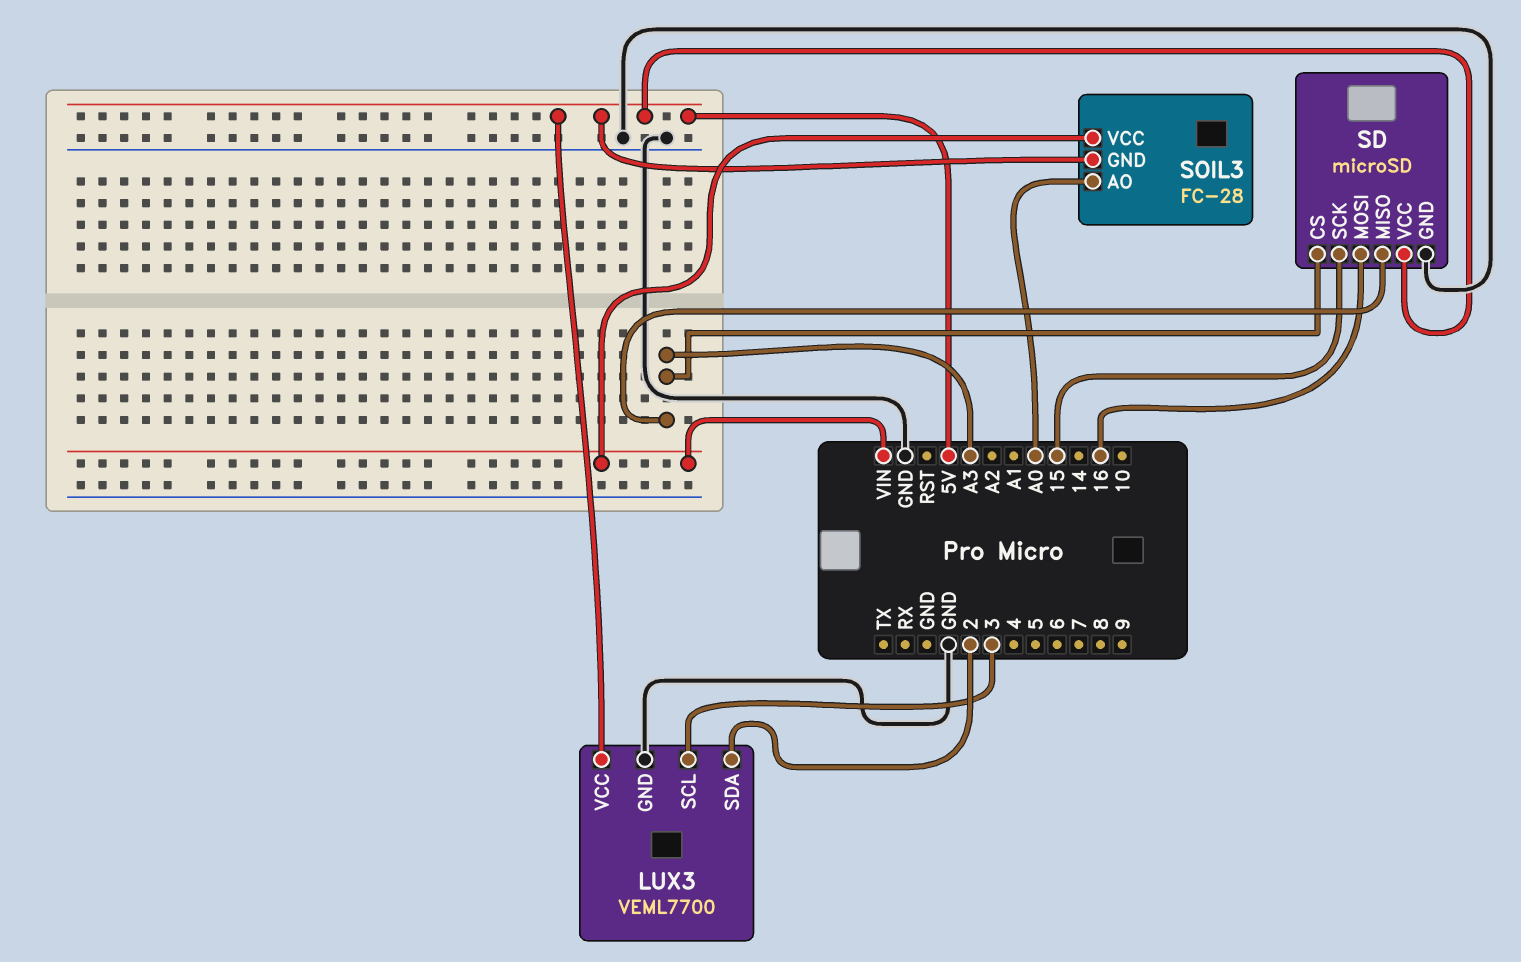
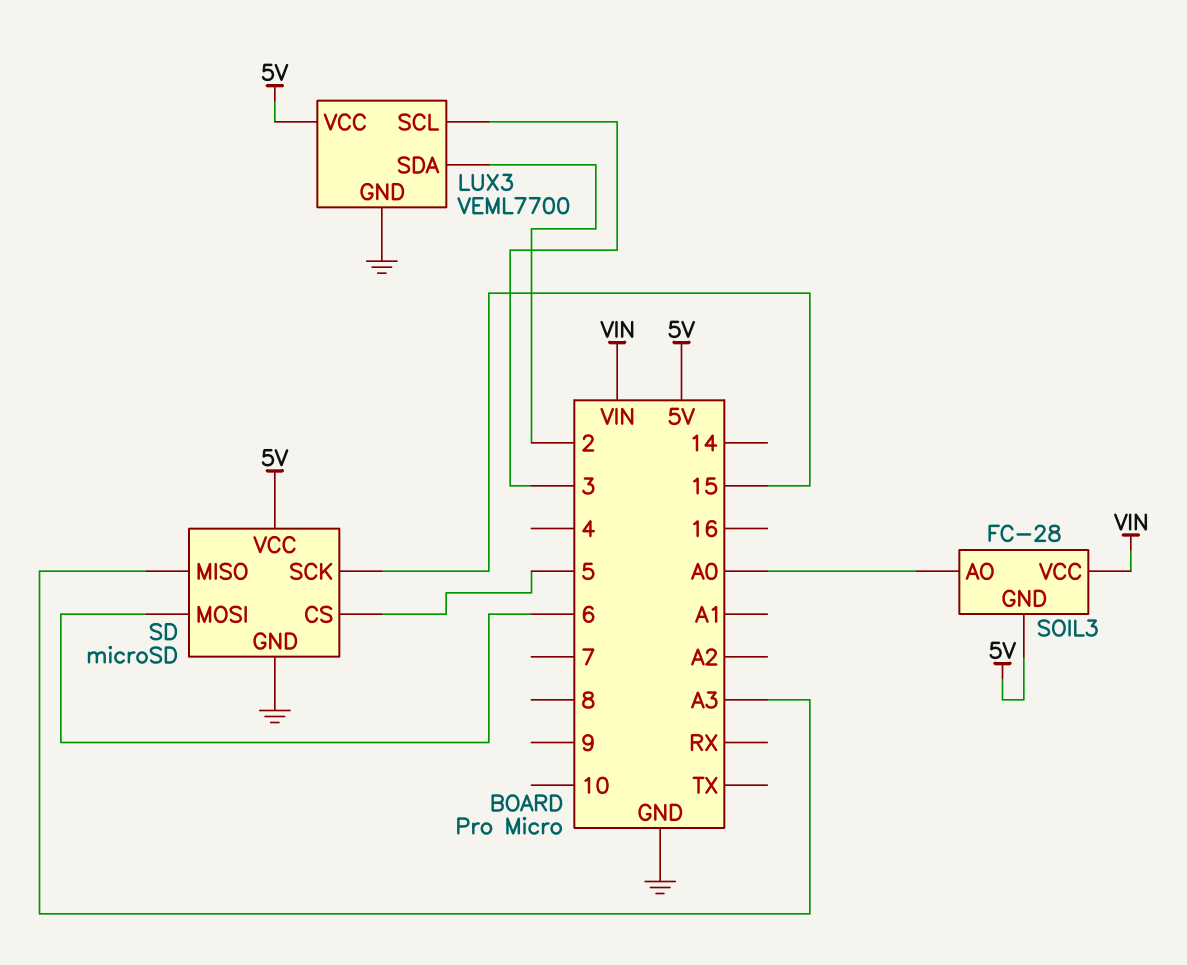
SD pin CS: A3 -> 5
SD pin MOSI: 16 -> 6

